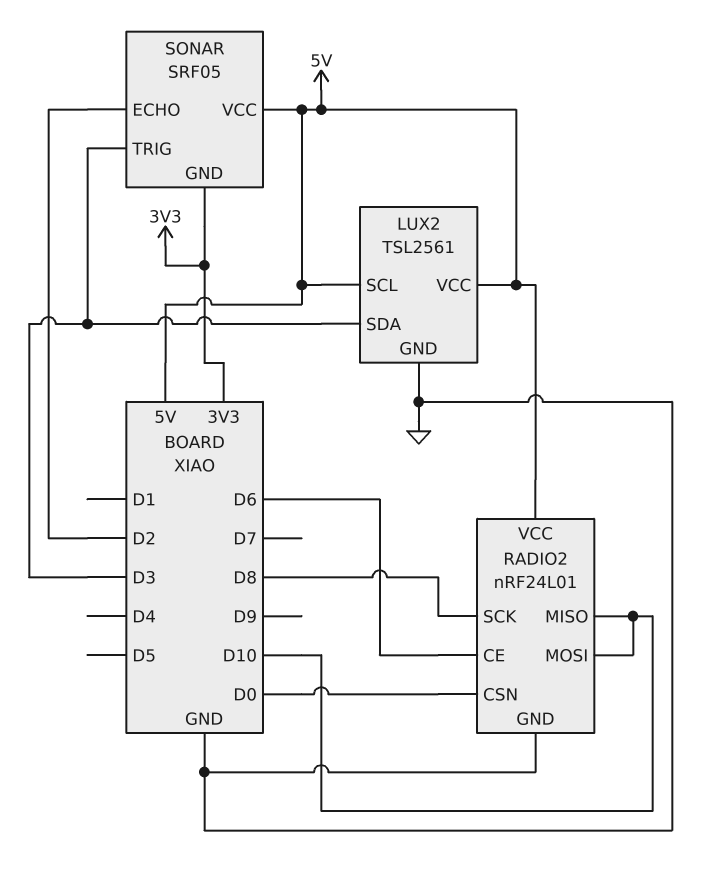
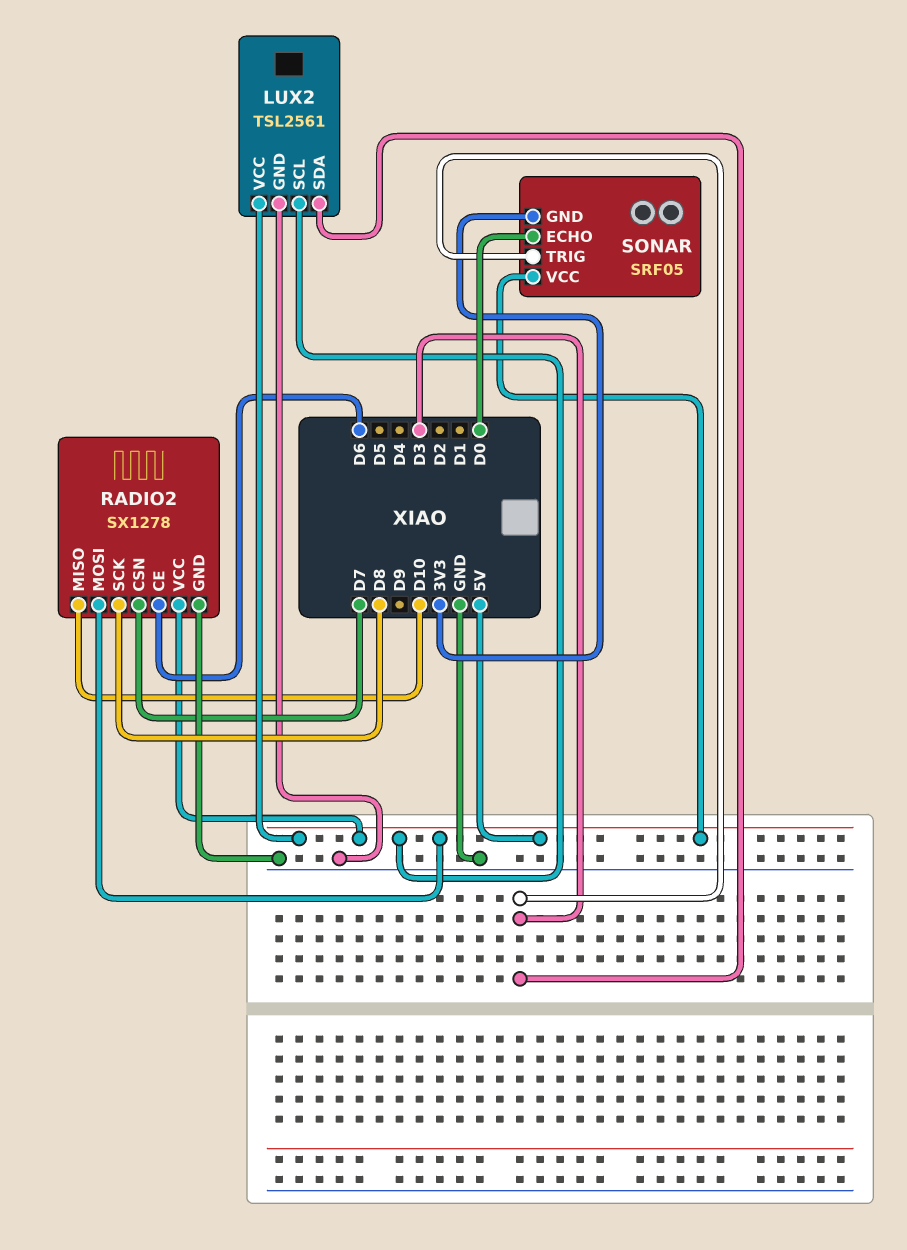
RADIO2: nRF24L01 -> SX1278
RADIO2 pin CSN: D0 -> D7
RADIO2 pin MOSI: D10 -> 5V
SONAR pin ECHO: D2 -> D0

